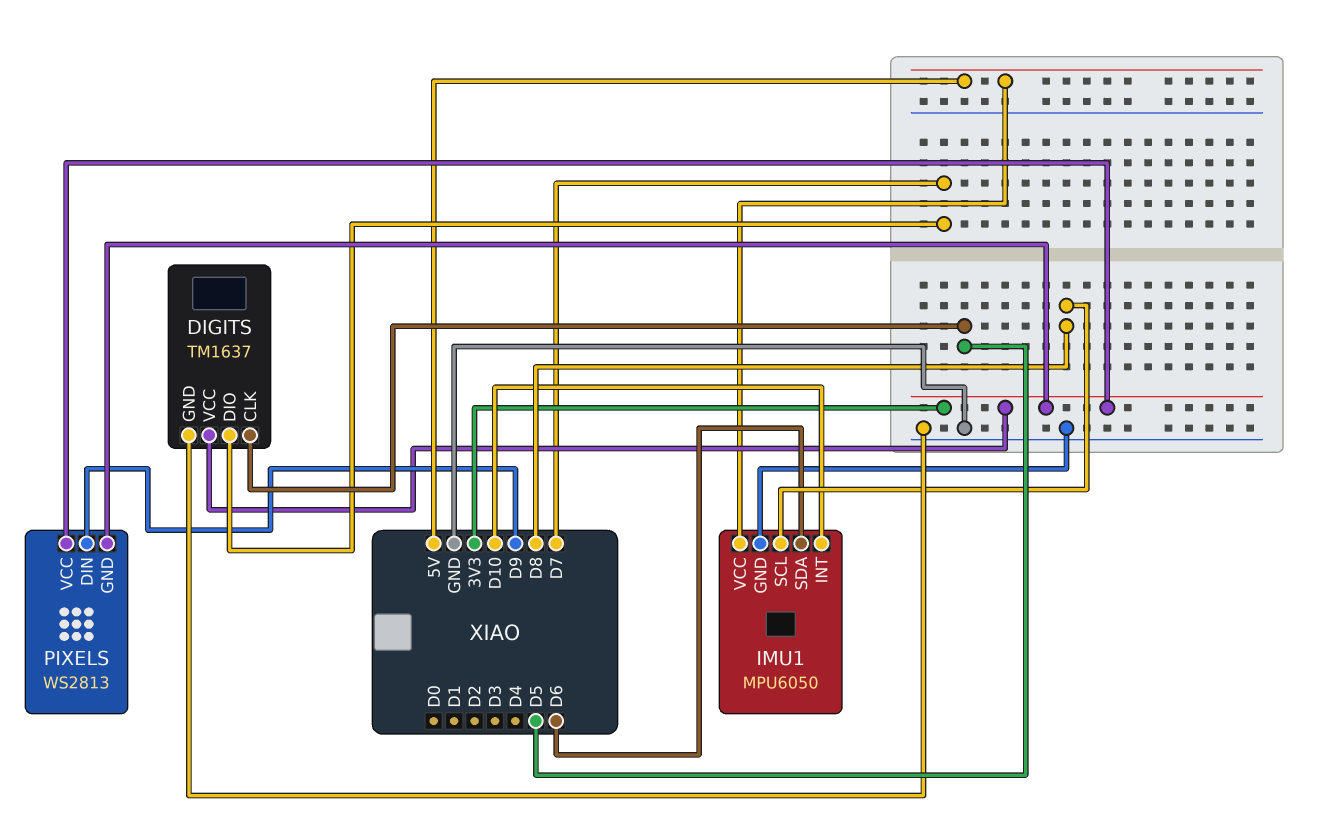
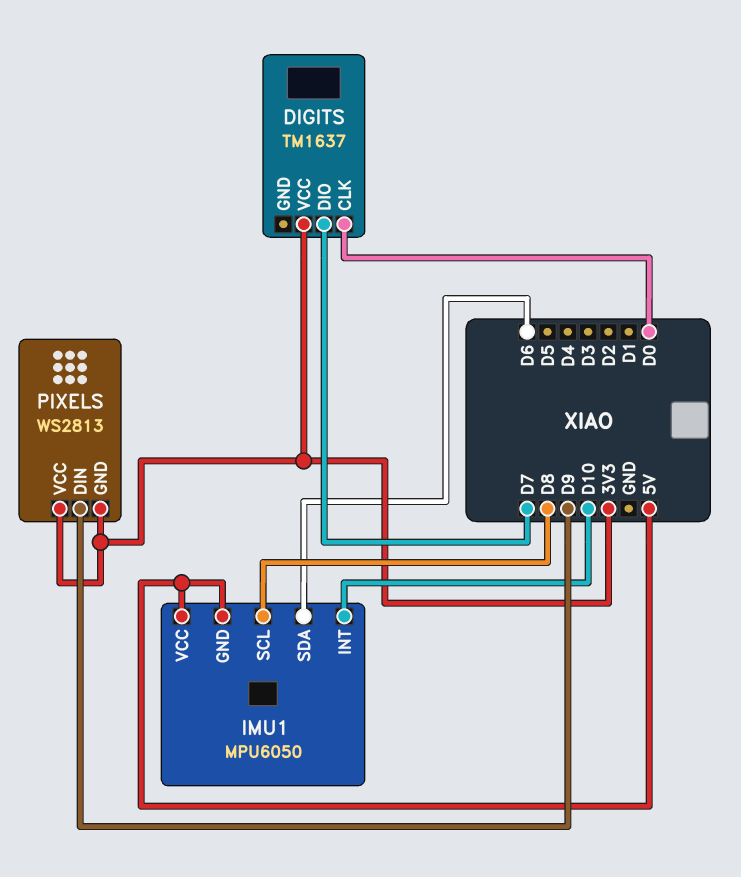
DIGITS pin CLK: D5 -> D0
DIGITS pin GND: GND -> none
IMU1 pin GND: GND -> 5V

